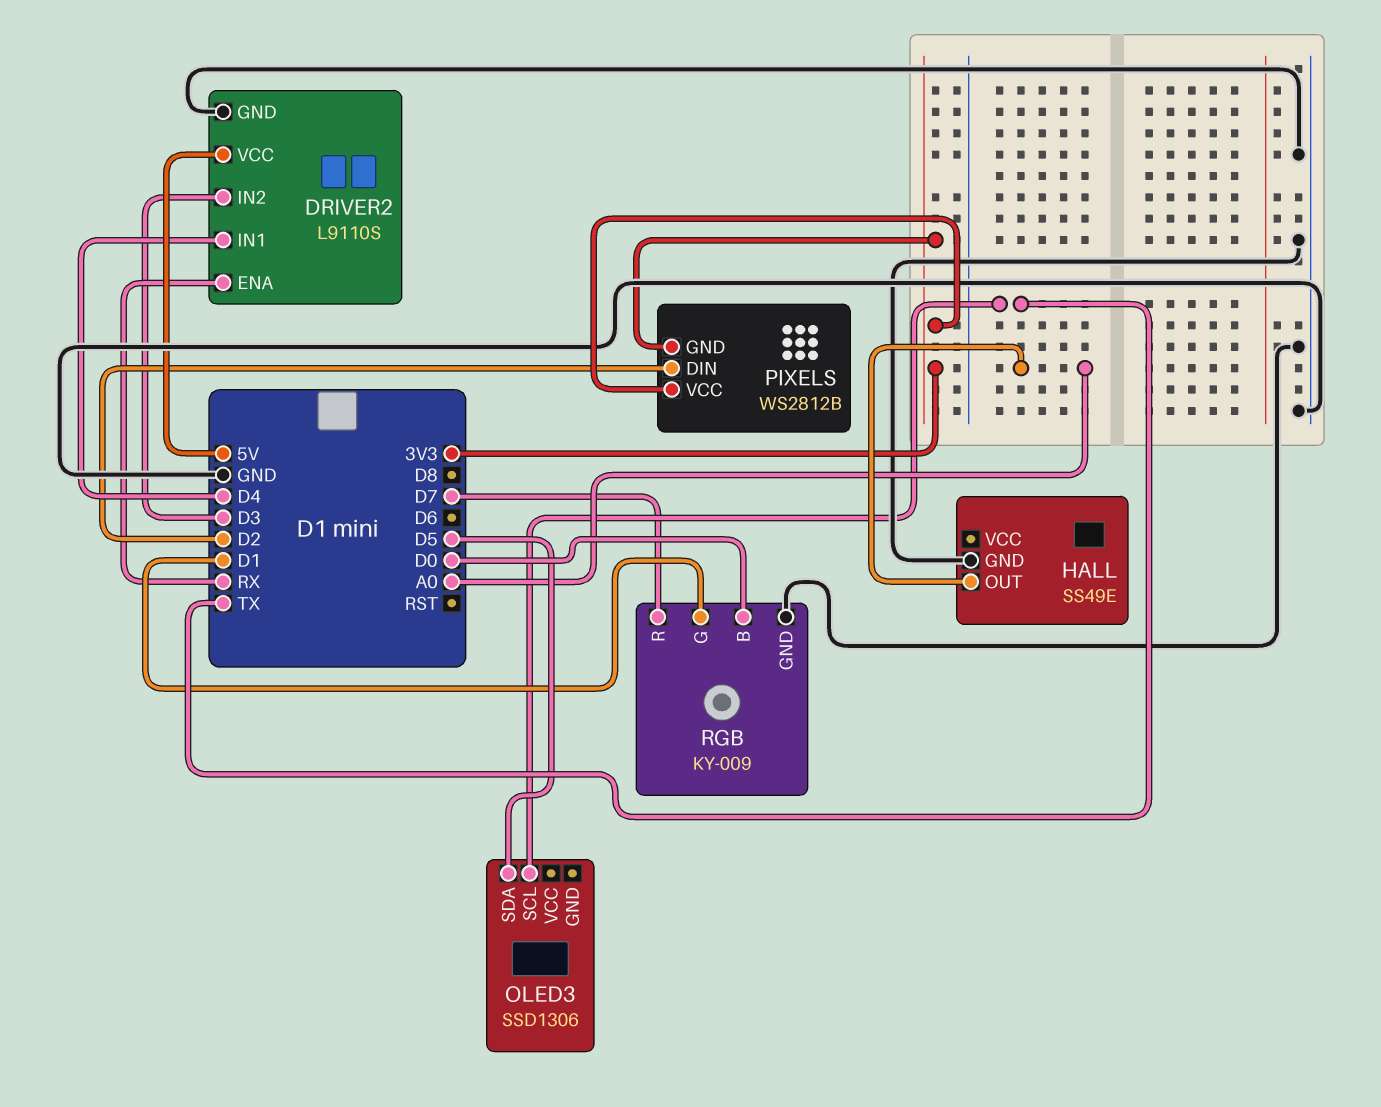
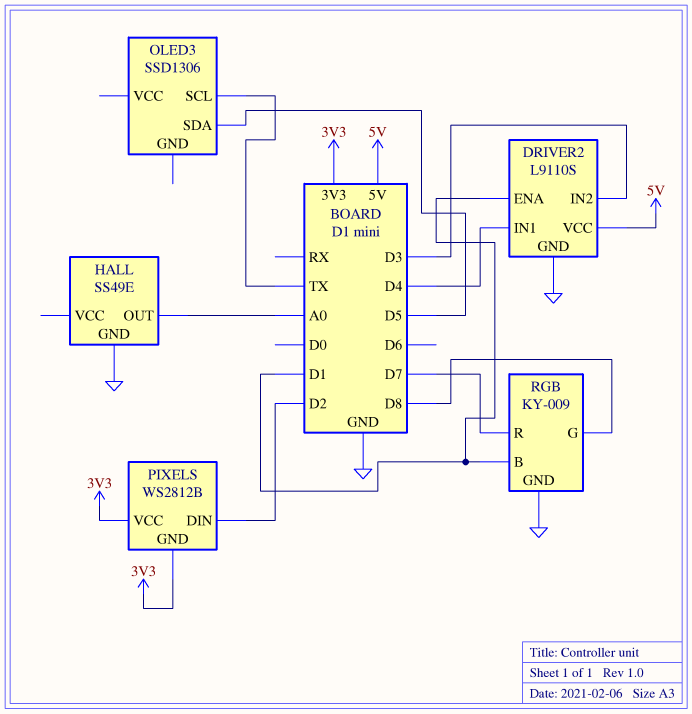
DRIVER2 pin ENA: RX -> D1
RGB pin B: D0 -> D1
RGB pin G: D1 -> D8

